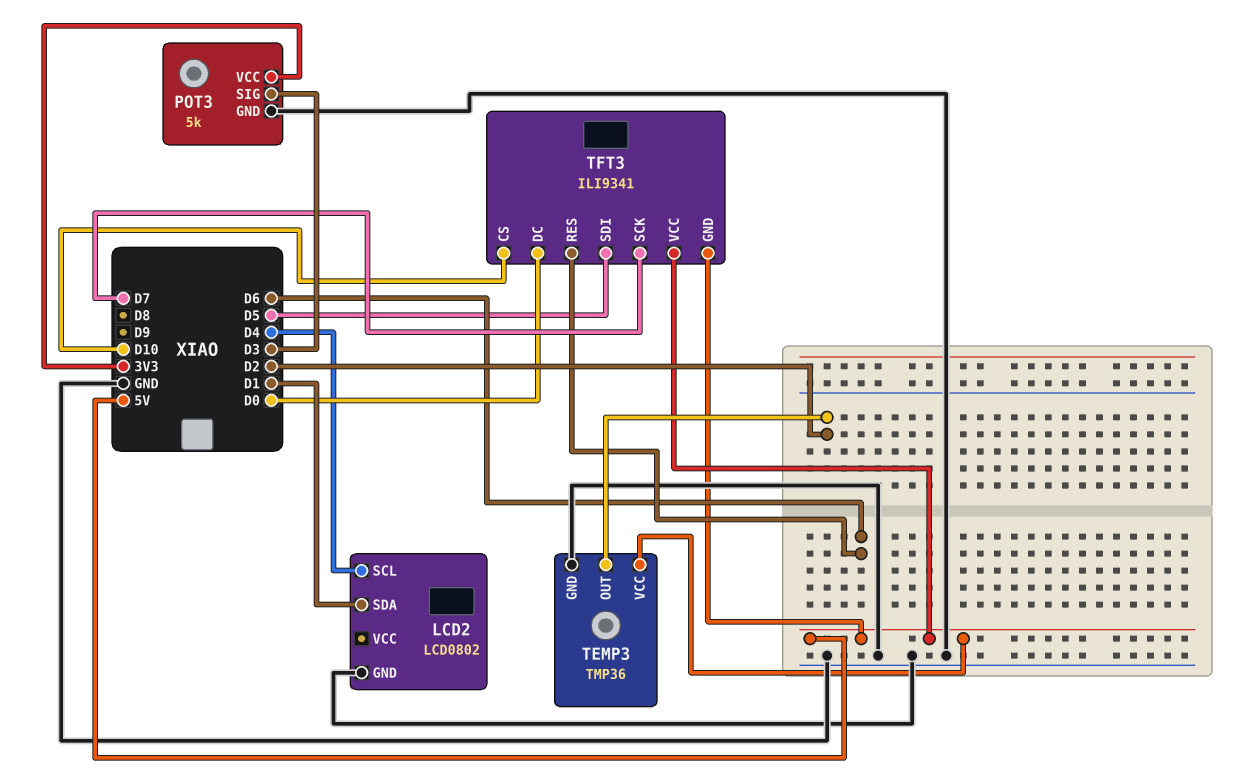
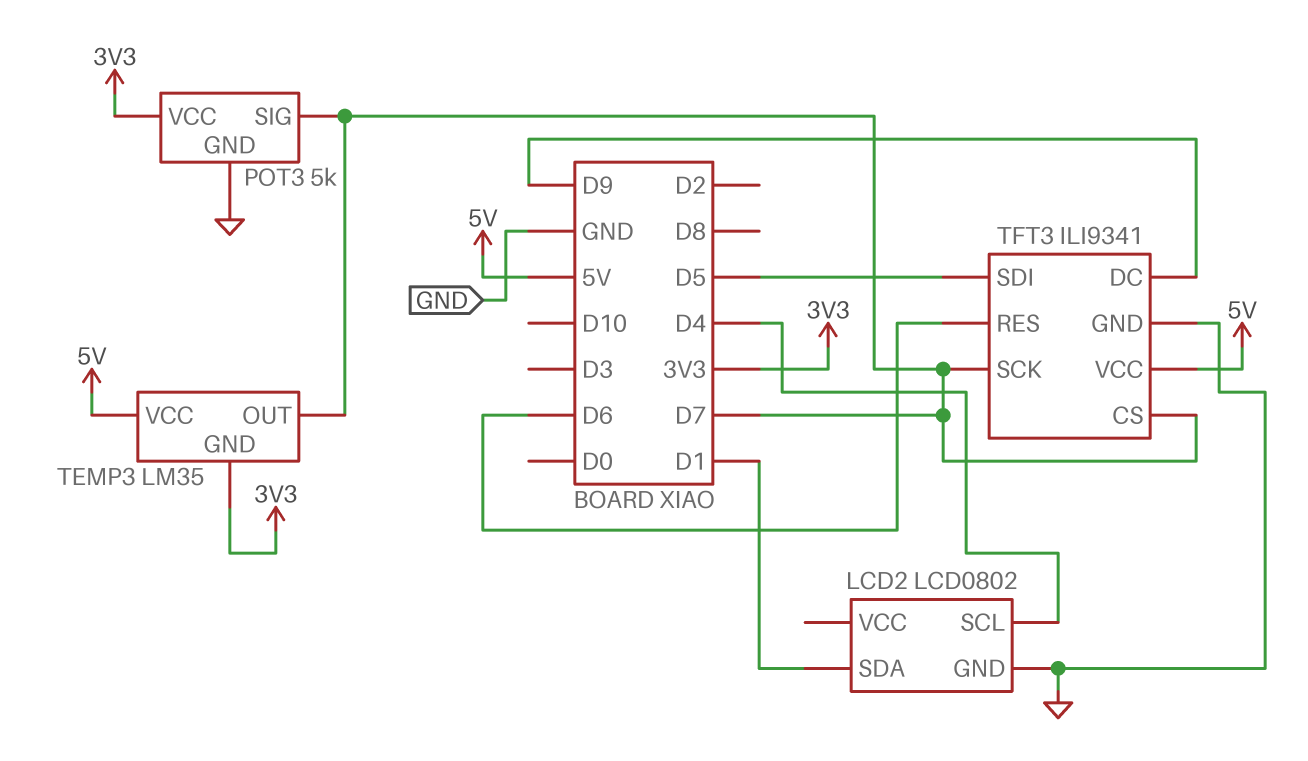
POT3 pin SIG: D3 -> D7
TEMP3: TMP36 -> LM35
TEMP3 pin GND: GND -> 3V3
TEMP3 pin OUT: D2 -> D7
TFT3 pin CS: D10 -> D7
TFT3 pin DC: D0 -> D9
TFT3 pin GND: 5V -> GND

